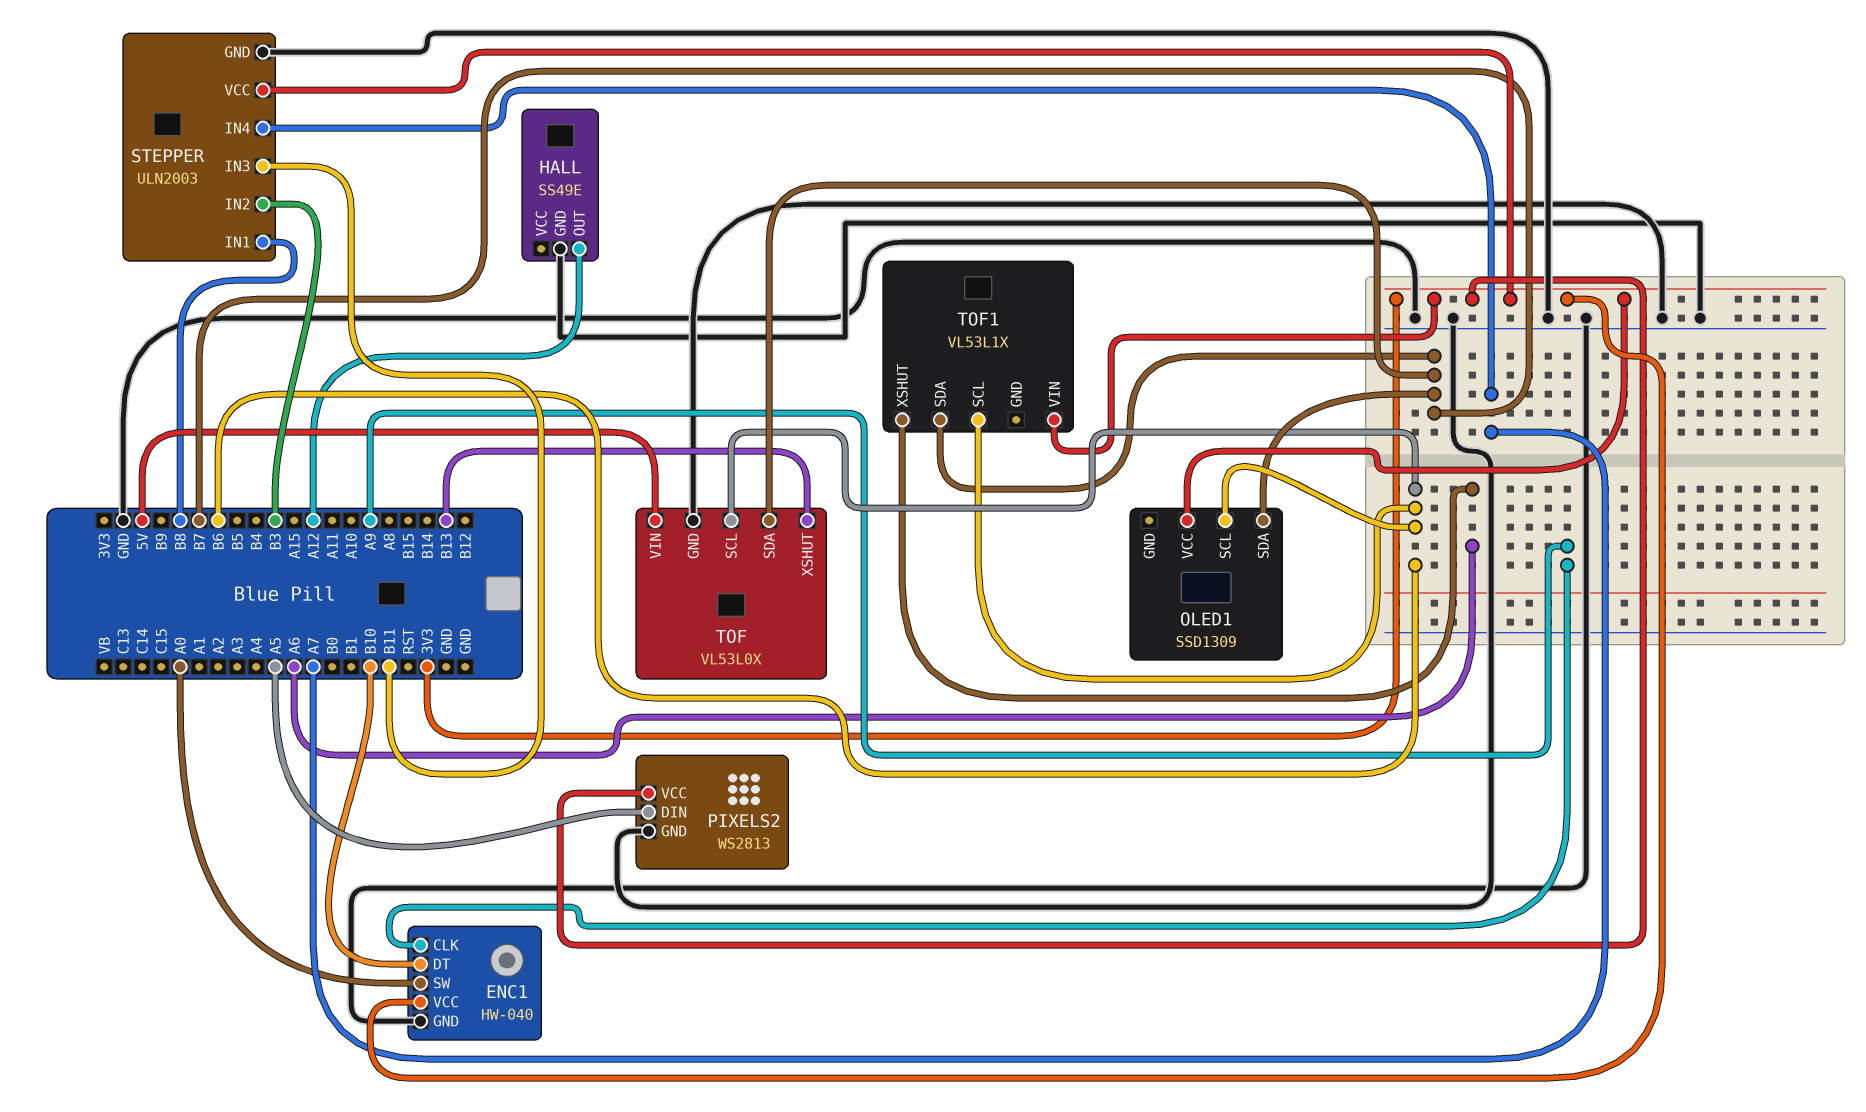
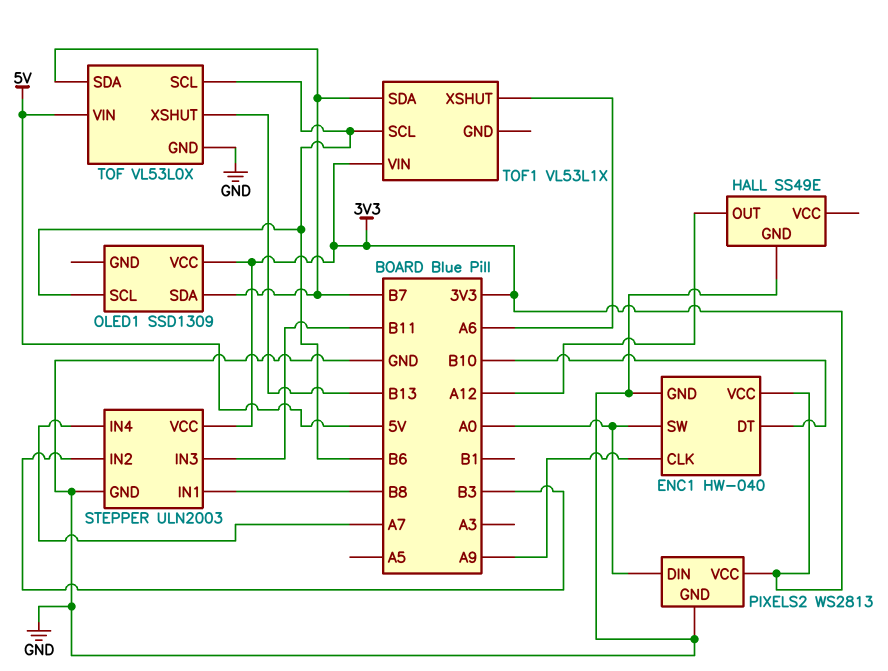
PIXELS2 pin DIN: A5 -> A0

